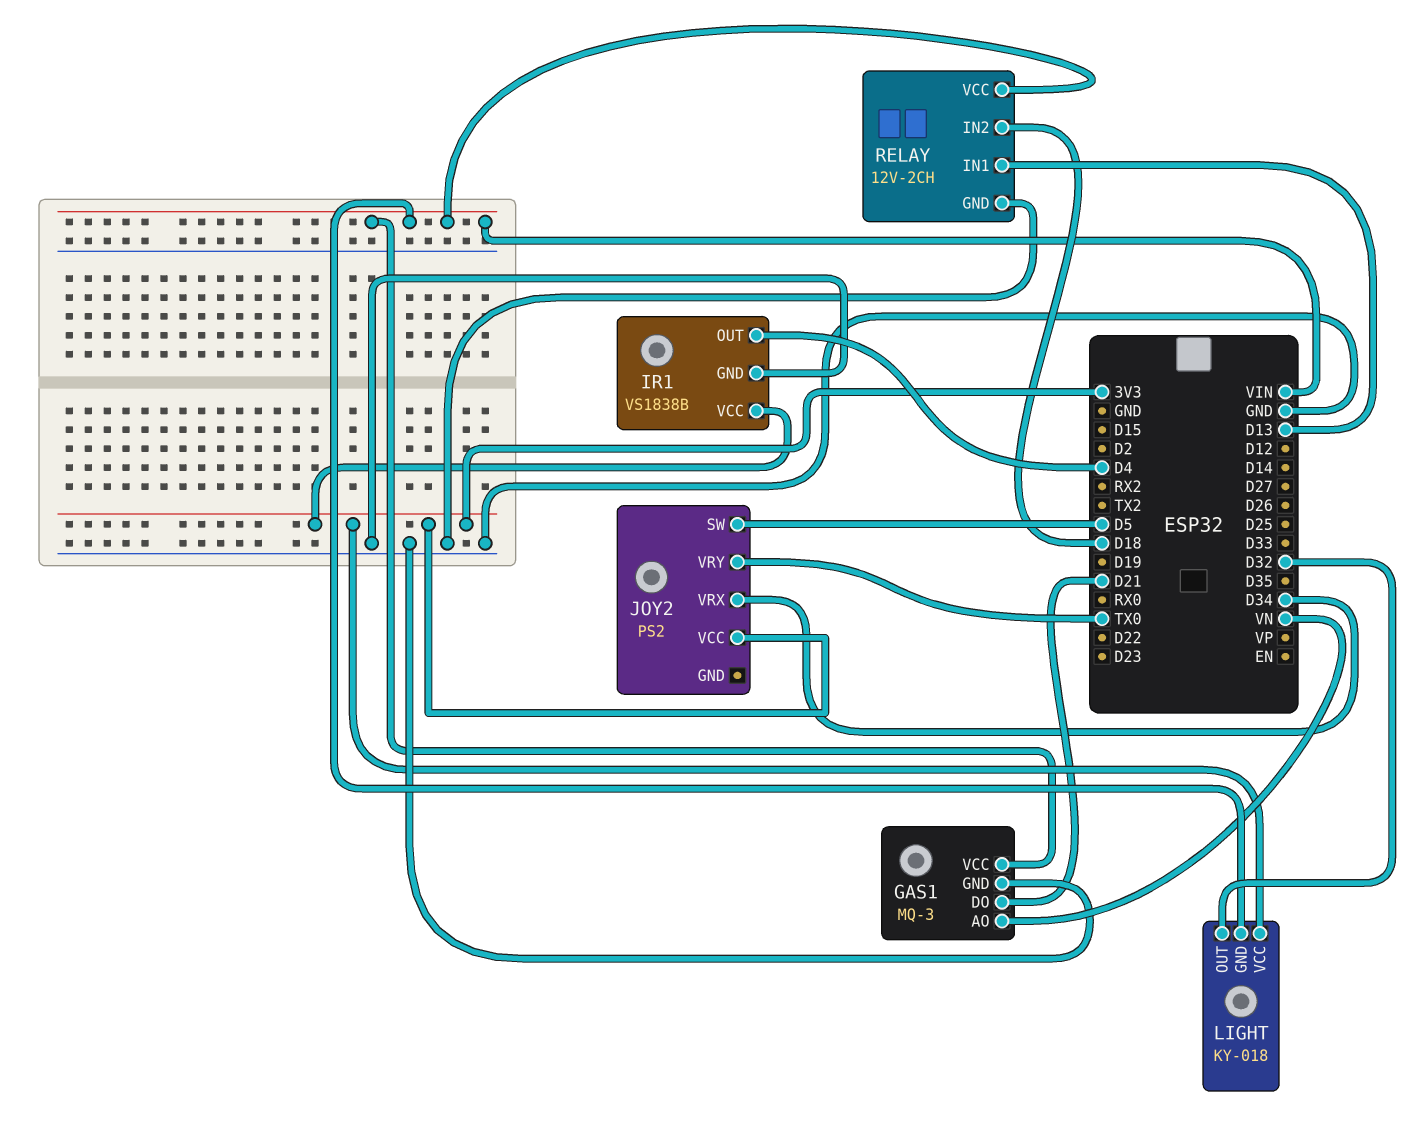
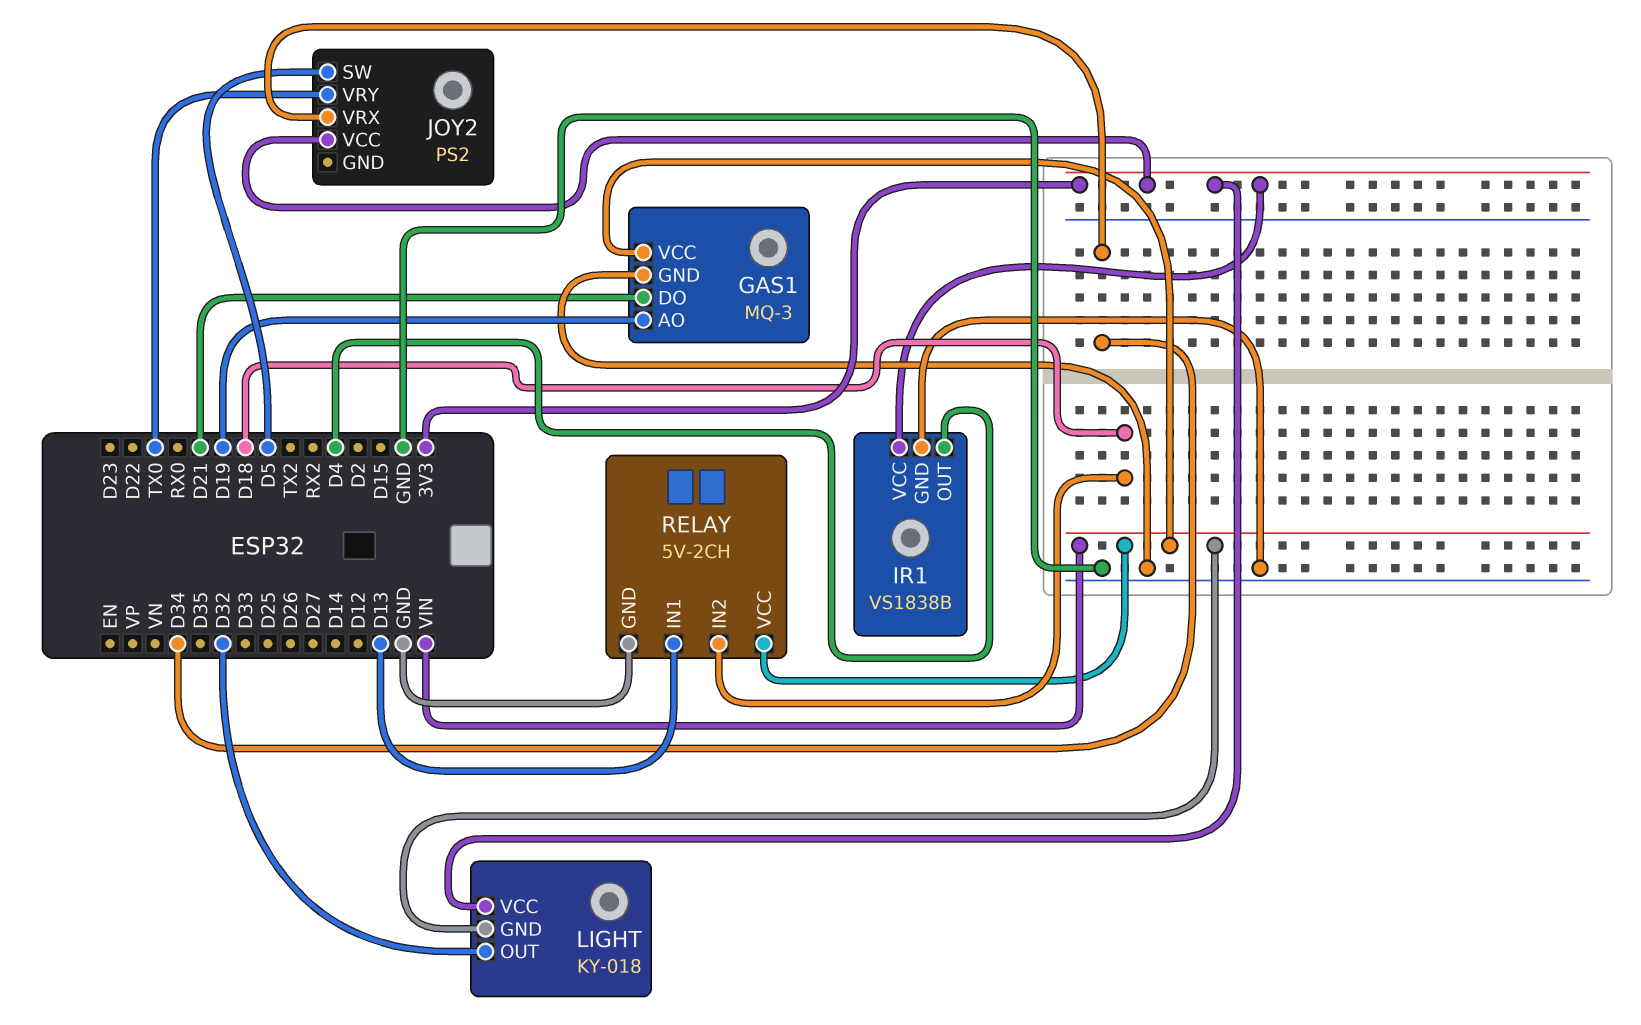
GAS1 pin AO: VN -> D19
RELAY: 12V-2CH -> 5V-2CH

